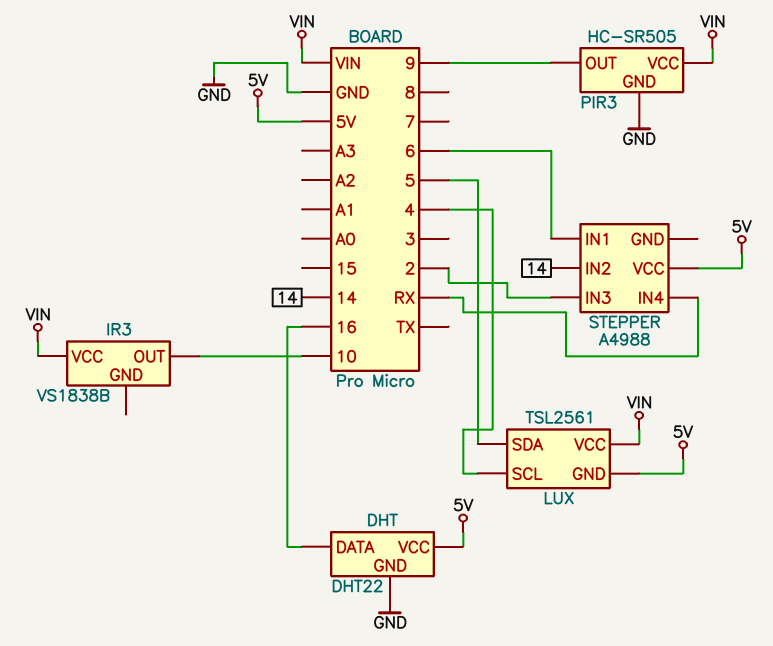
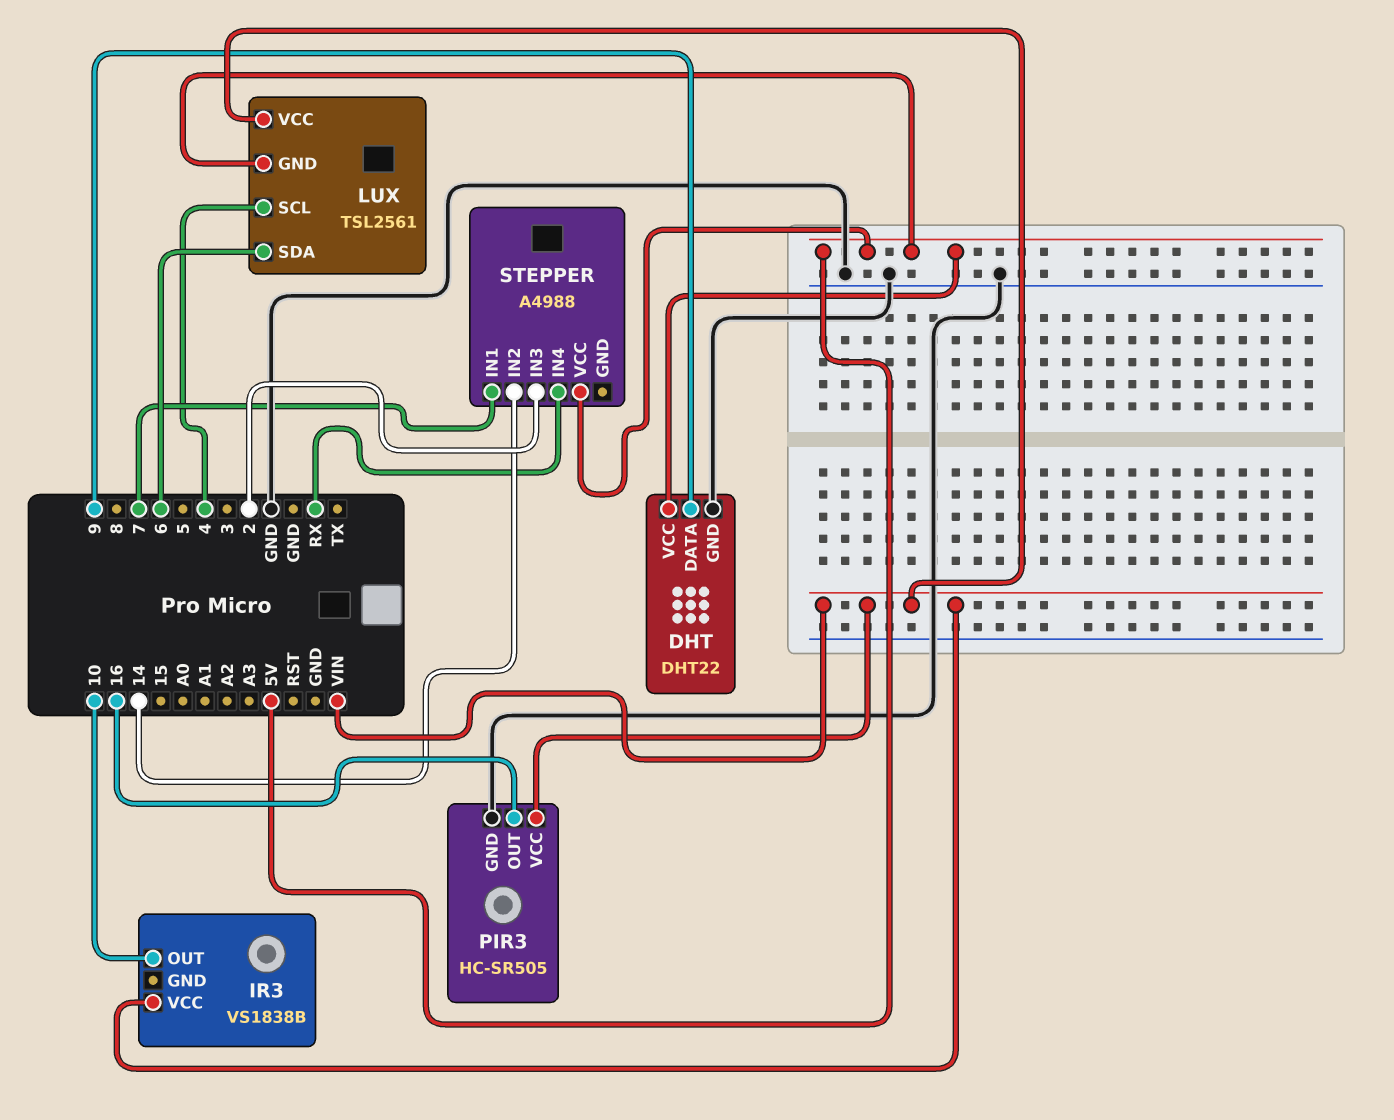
DHT pin DATA: 16 -> 9
LUX pin SDA: 5 -> 6
PIR3 pin OUT: 9 -> 16
STEPPER pin IN1: 6 -> 7

